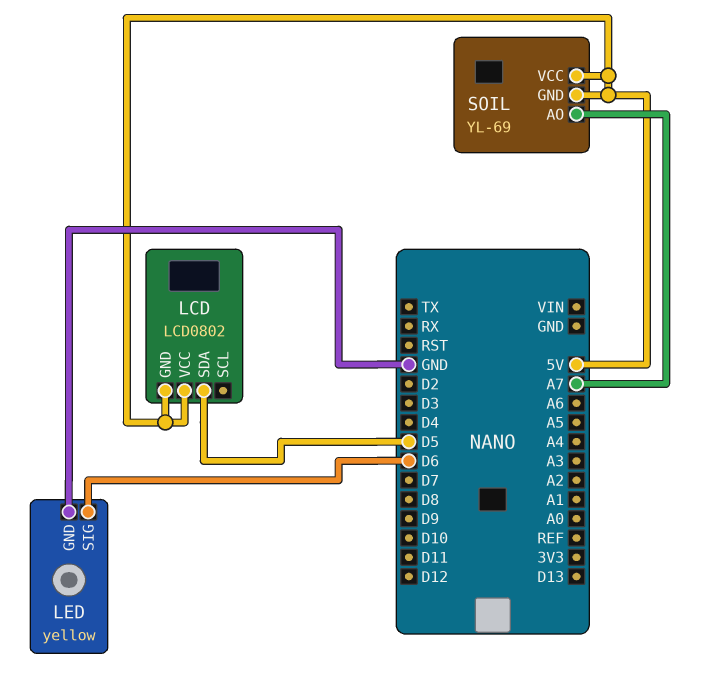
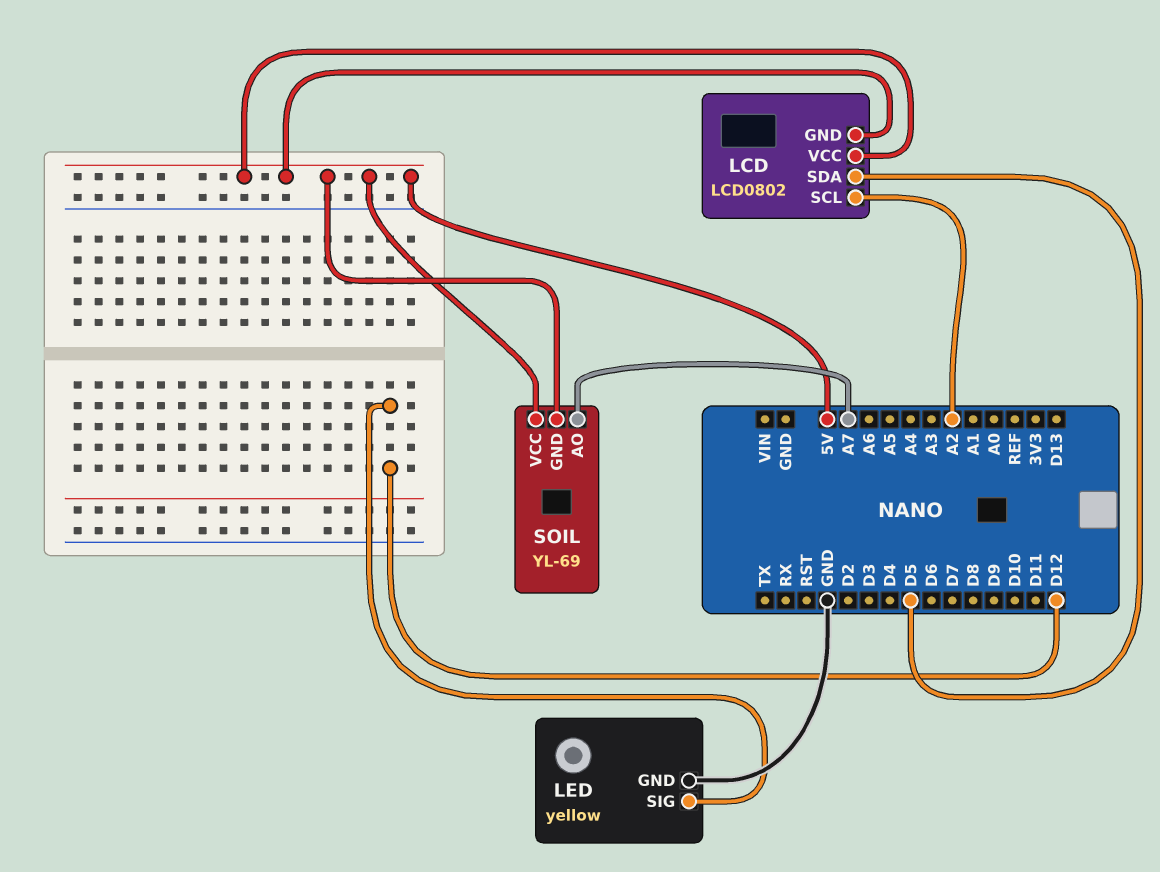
LCD pin SCL: none -> A2
LED pin SIG: D6 -> D12

